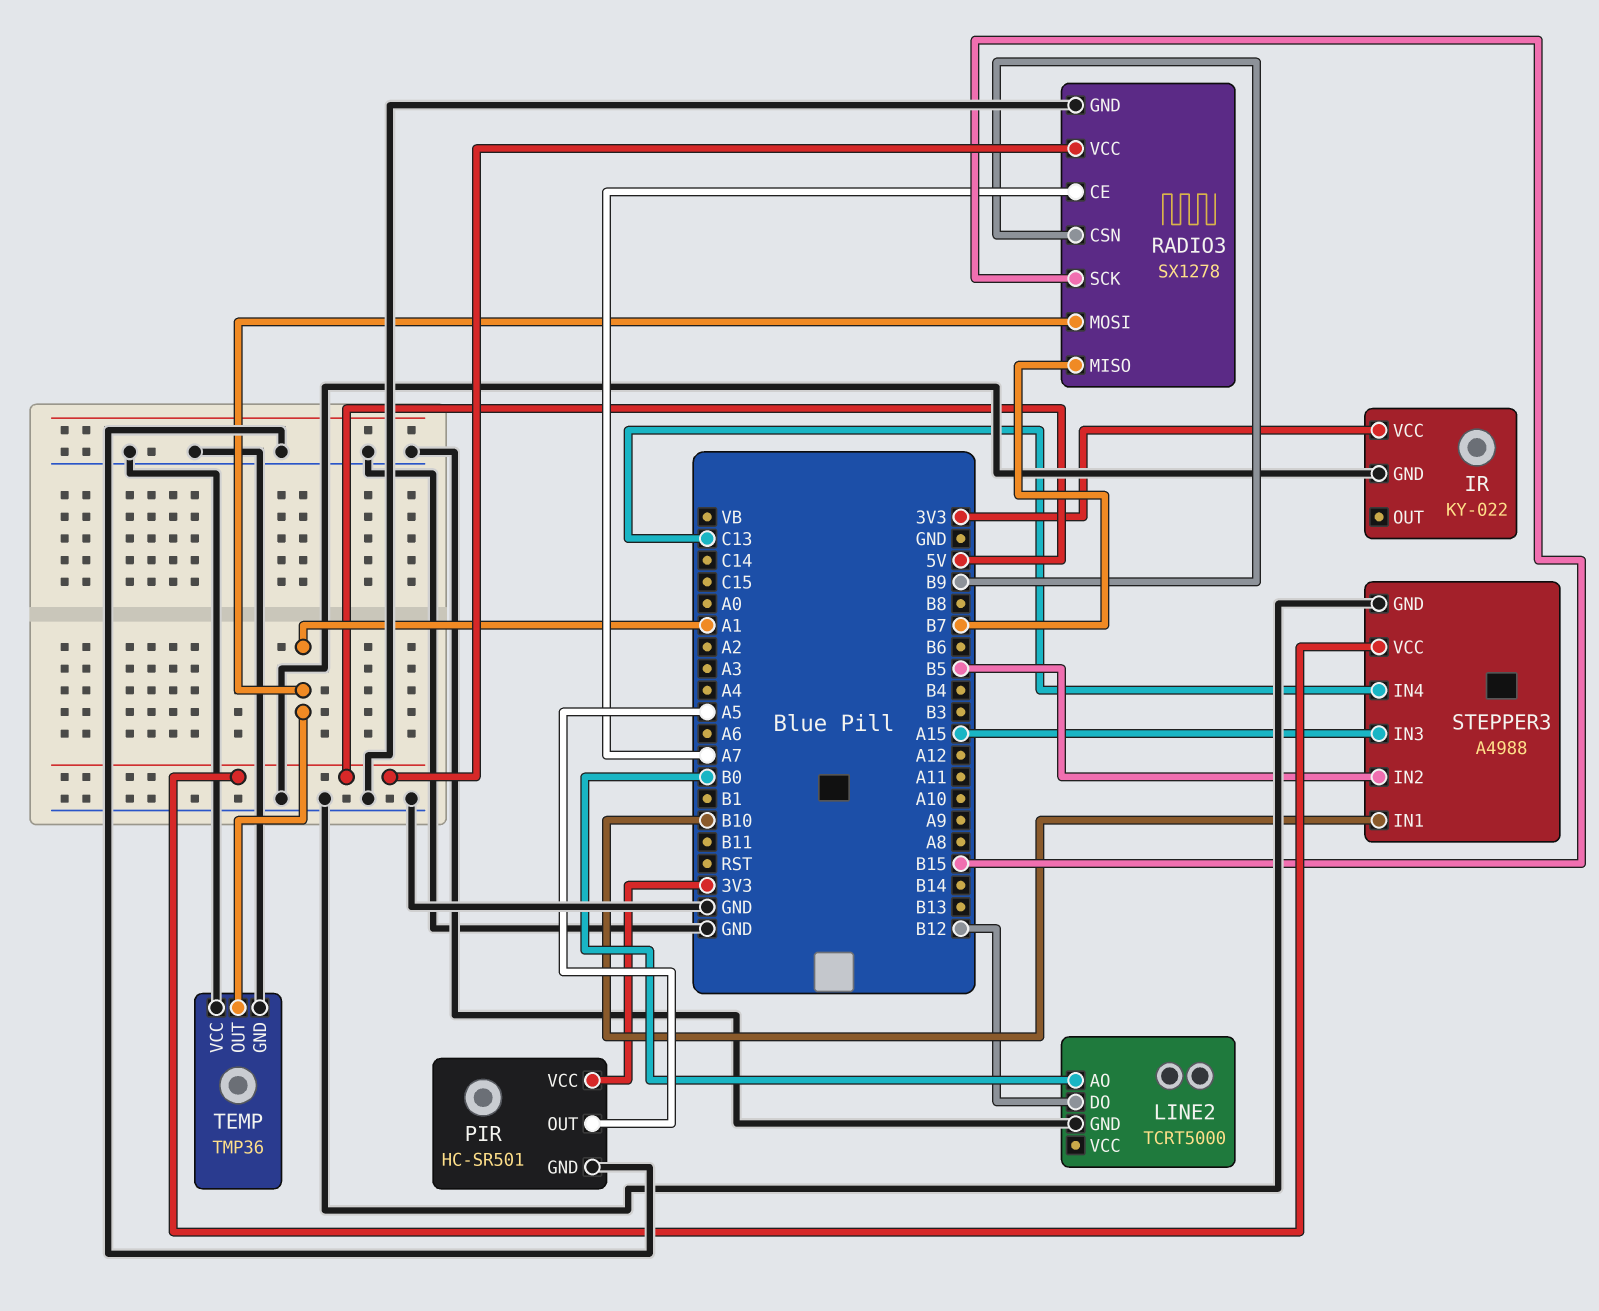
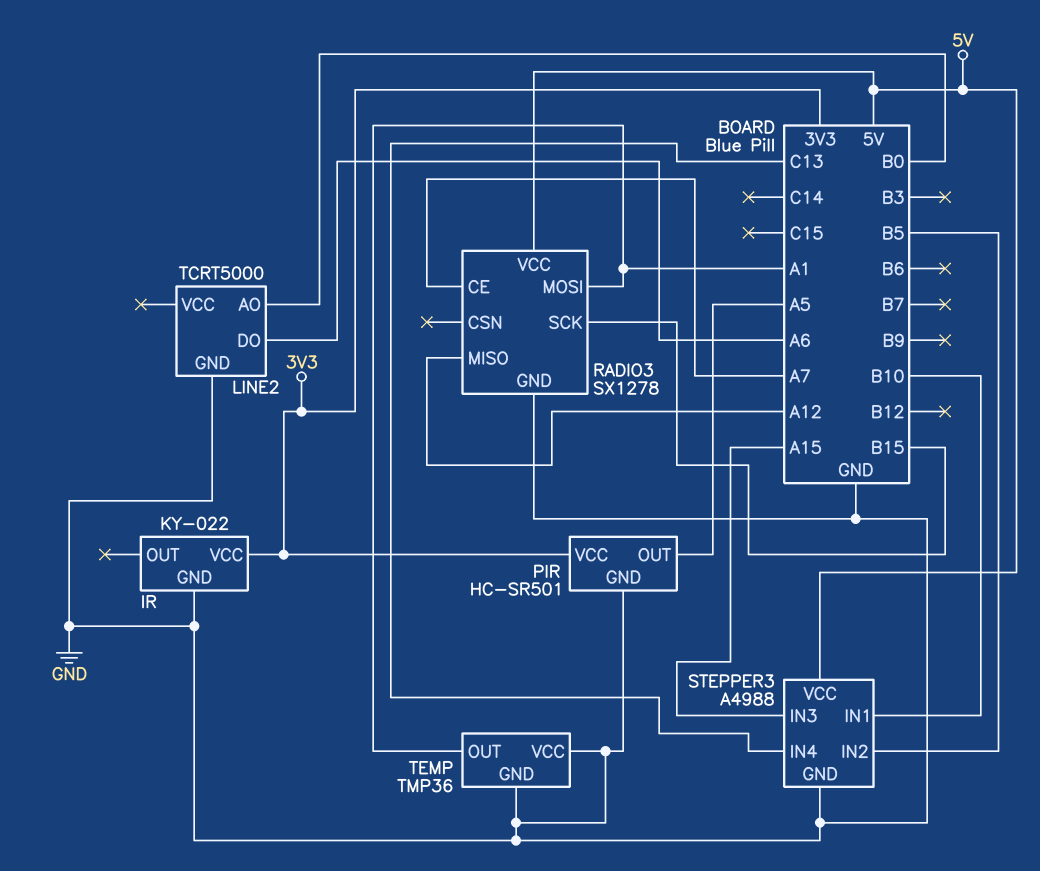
LINE2 pin DO: B12 -> A6
RADIO3 pin CSN: B9 -> none
RADIO3 pin MISO: B7 -> A12

